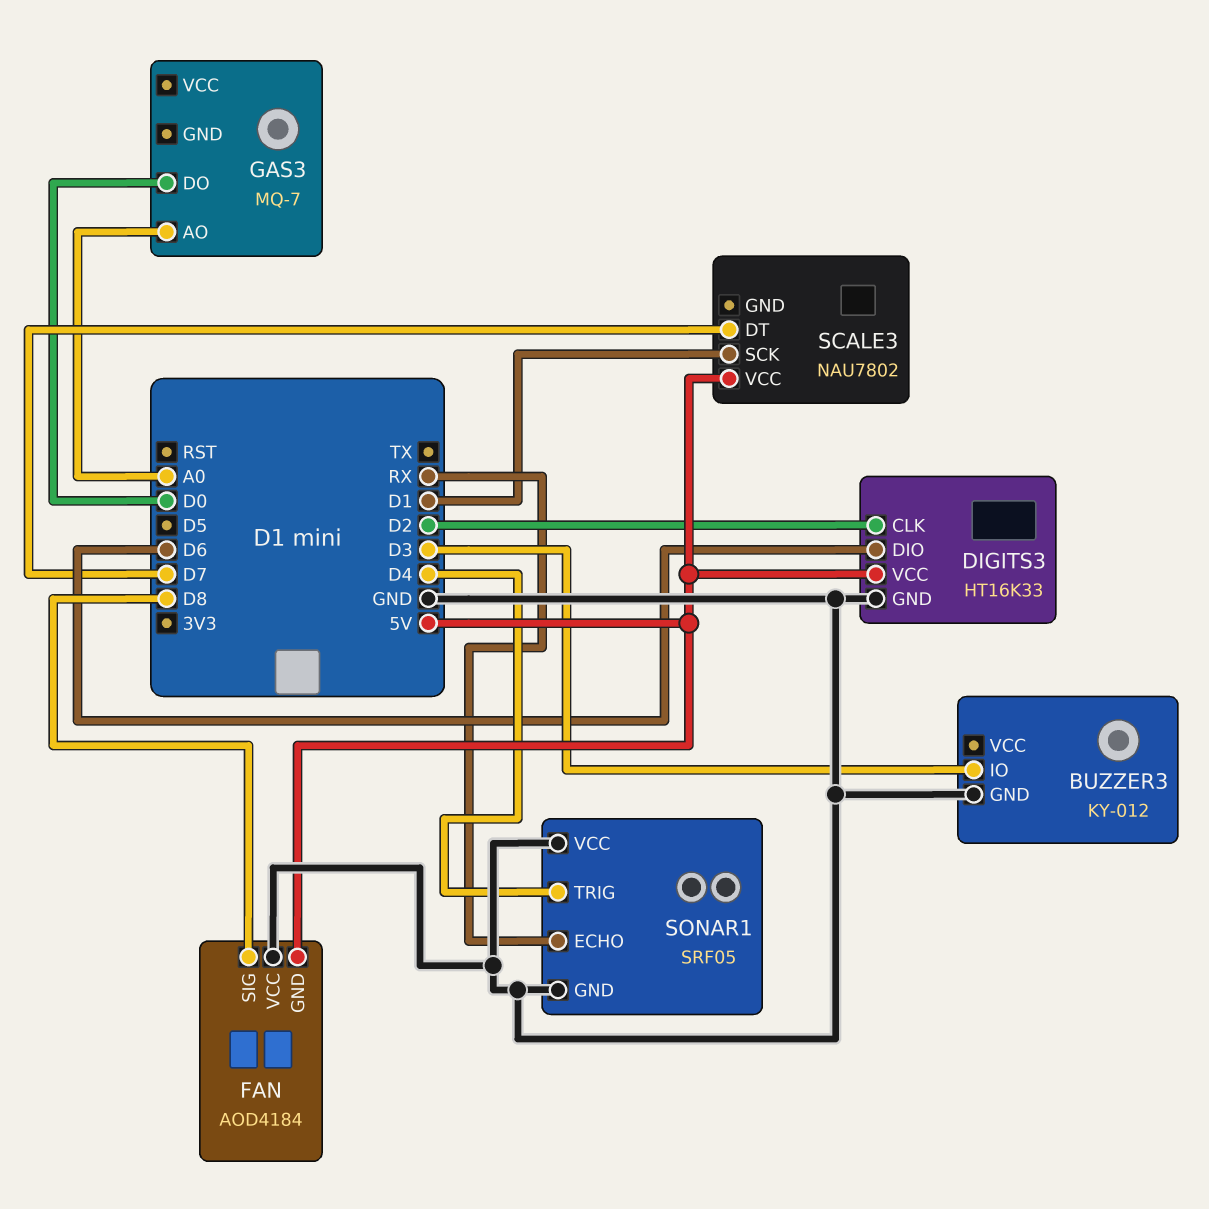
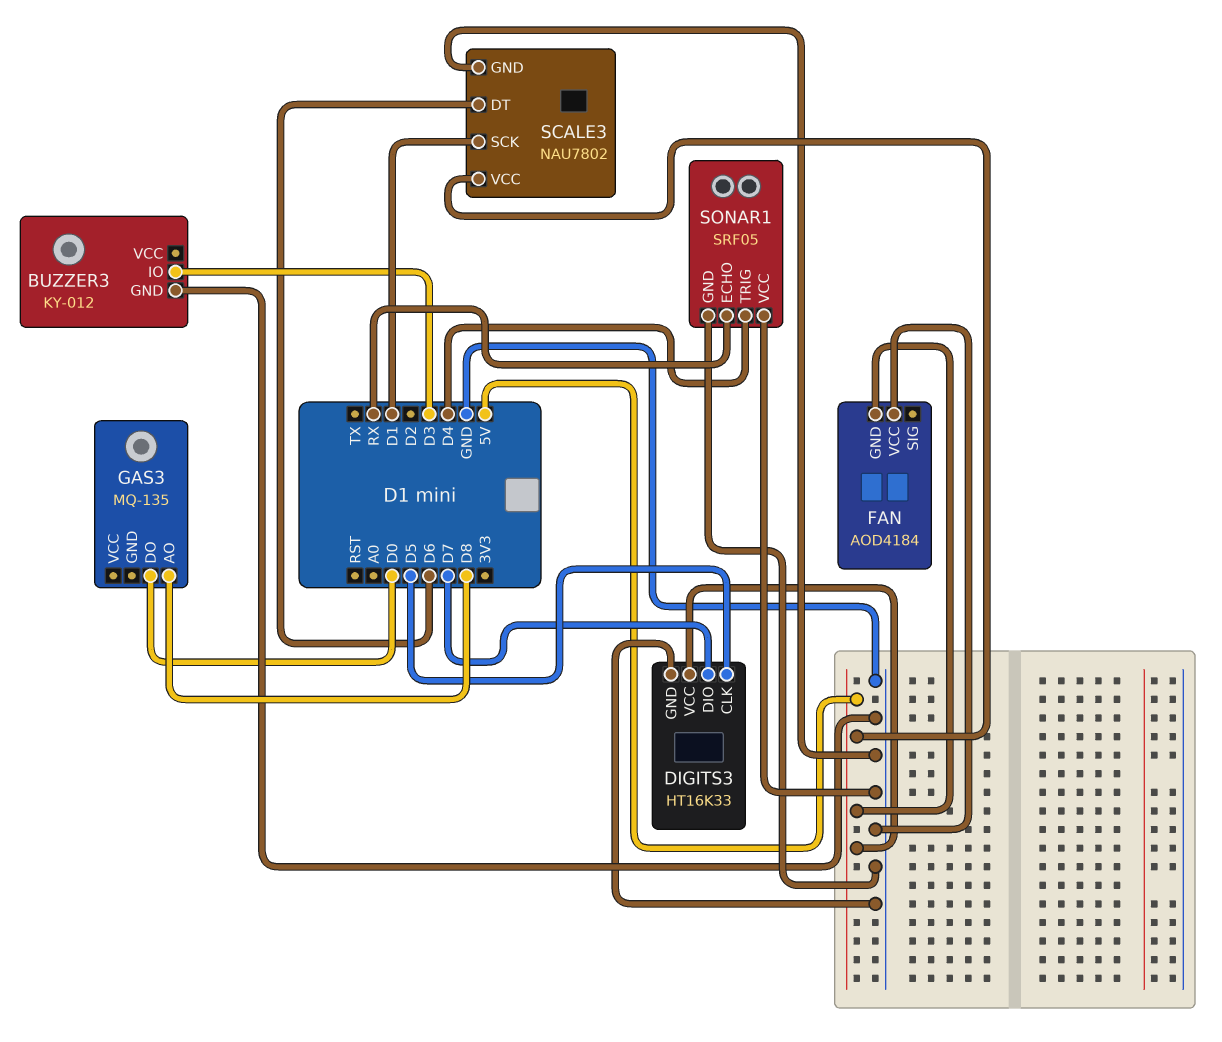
DIGITS3 pin CLK: D2 -> D5
DIGITS3 pin DIO: D6 -> D7
FAN pin SIG: D8 -> none
GAS3: MQ-7 -> MQ-135
GAS3 pin AO: A0 -> D8
SCALE3 pin DT: D7 -> D6
SCALE3 pin GND: none -> GND

